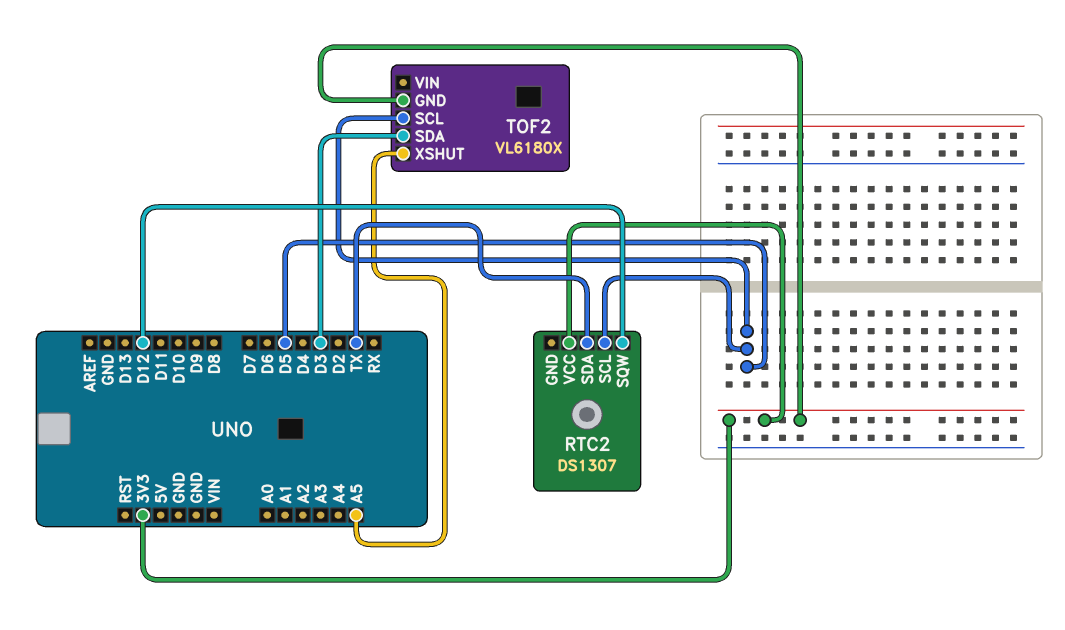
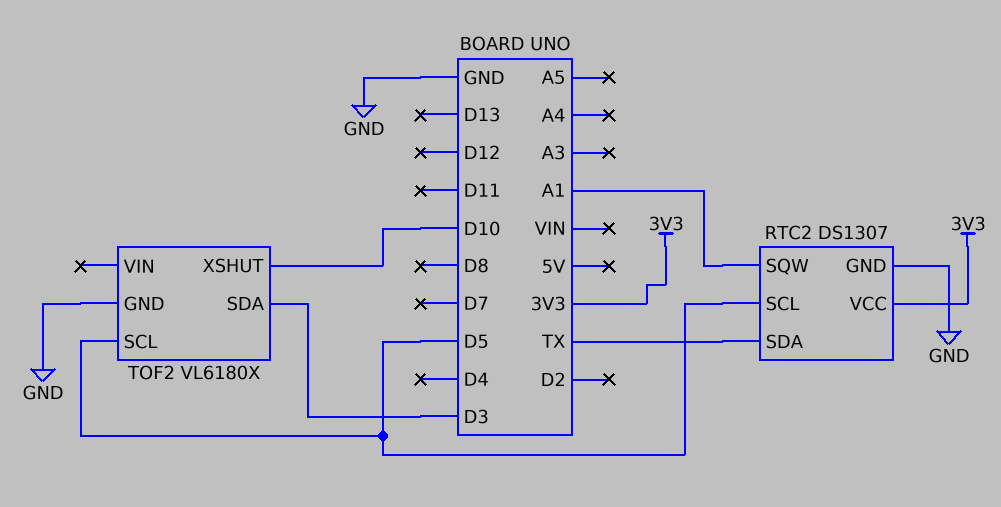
RTC2 pin GND: none -> GND
RTC2 pin SQW: D12 -> A1
TOF2 pin GND: 3V3 -> GND
TOF2 pin XSHUT: A5 -> D10

